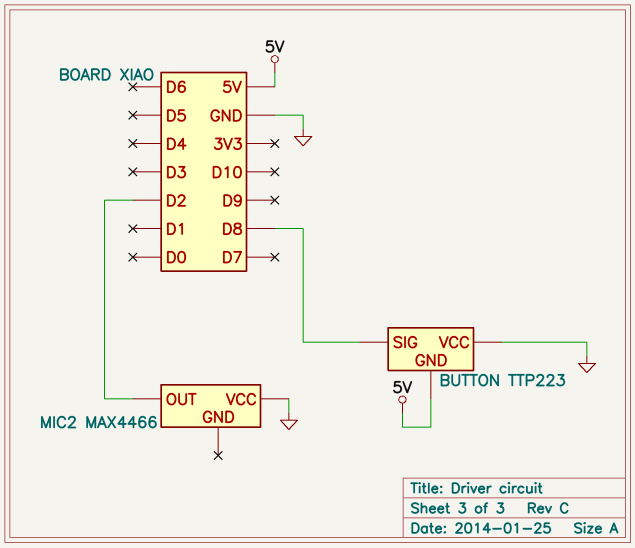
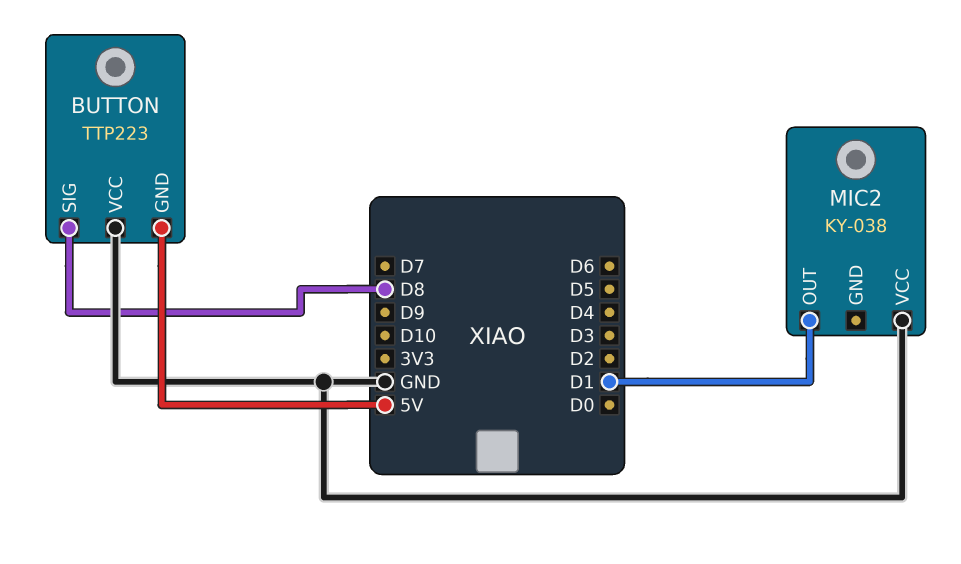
MIC2: MAX4466 -> KY-038
MIC2 pin OUT: D2 -> D1

